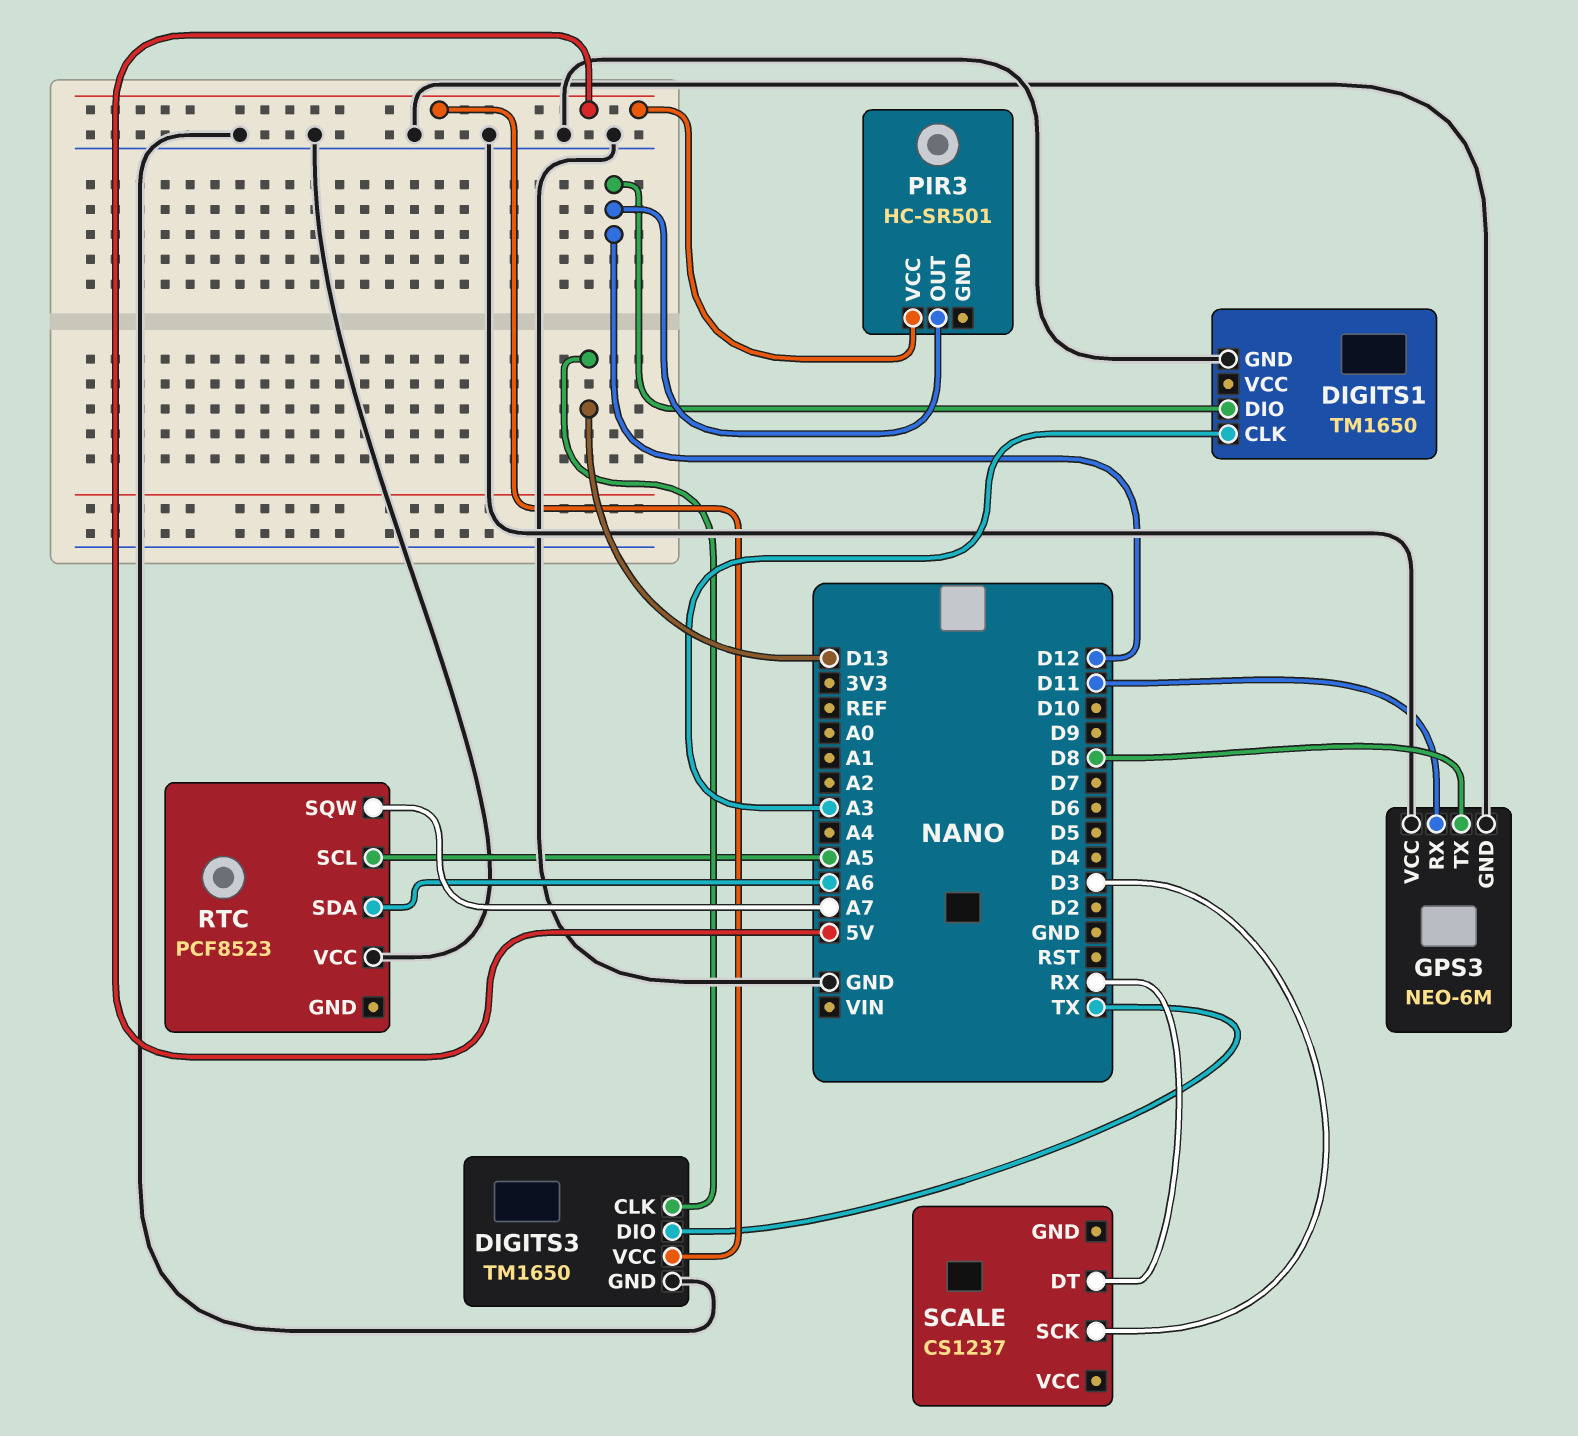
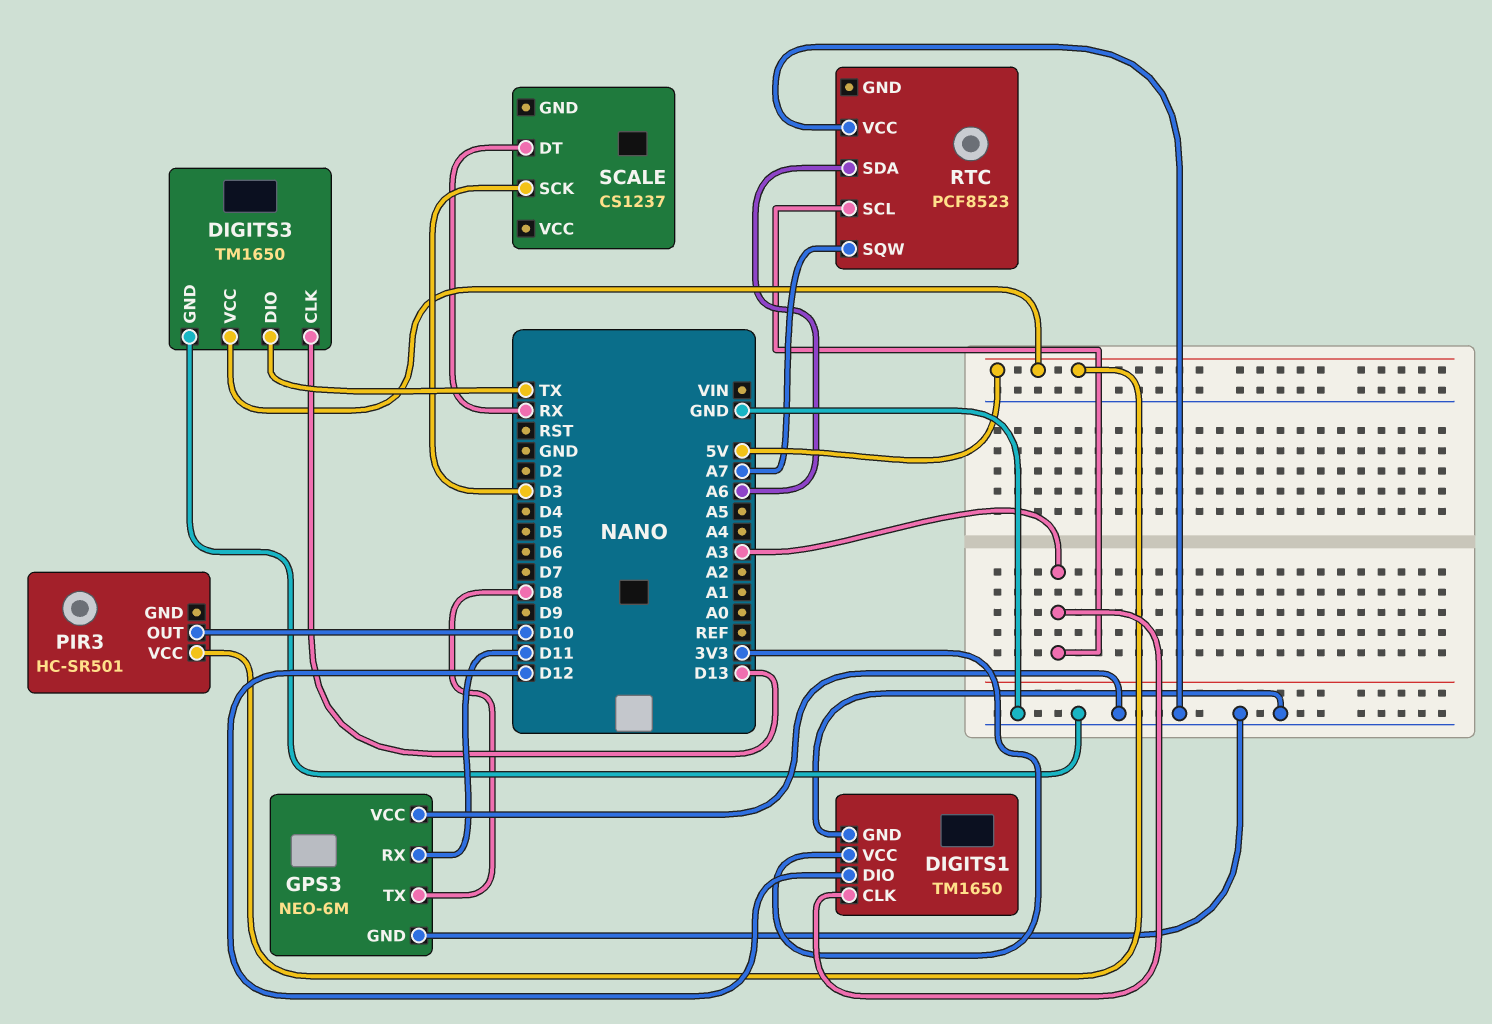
DIGITS1 pin VCC: none -> 3V3
PIR3 pin OUT: D12 -> D10
RTC pin SCL: A5 -> A3

